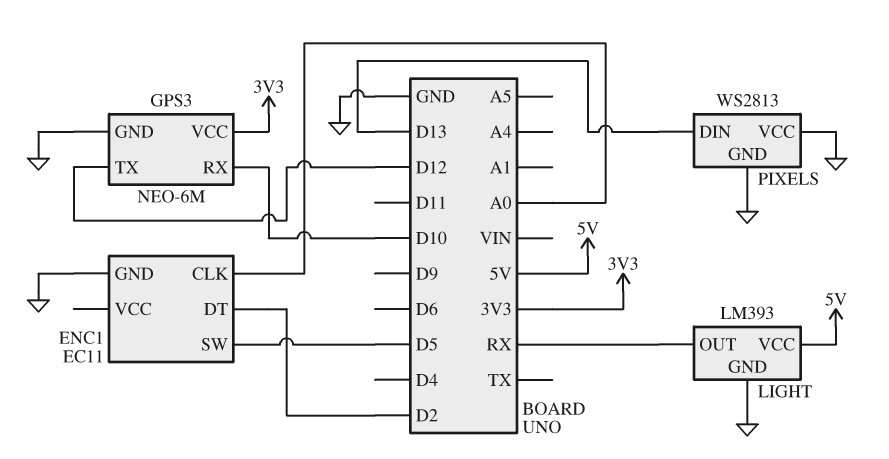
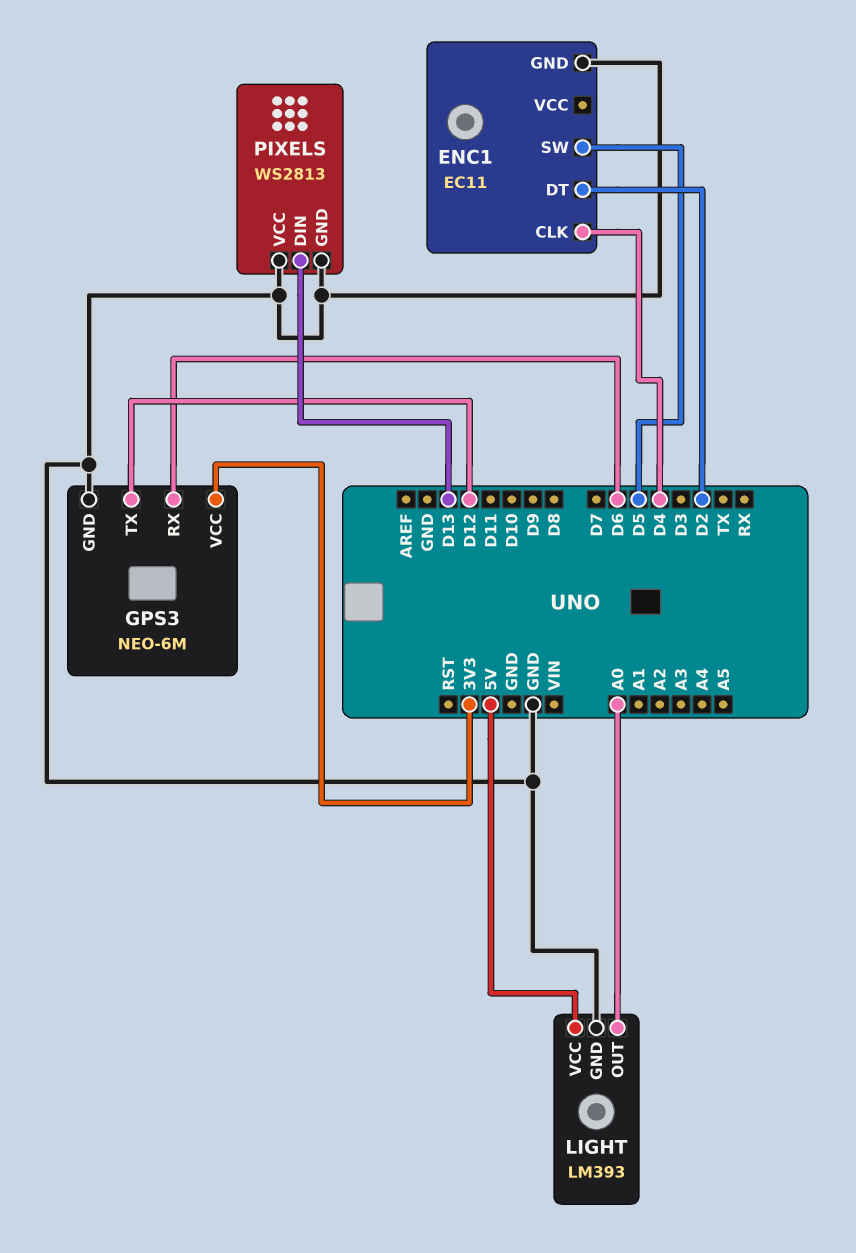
ENC1 pin CLK: A0 -> D4
GPS3 pin RX: D10 -> D6
LIGHT pin OUT: RX -> A0

